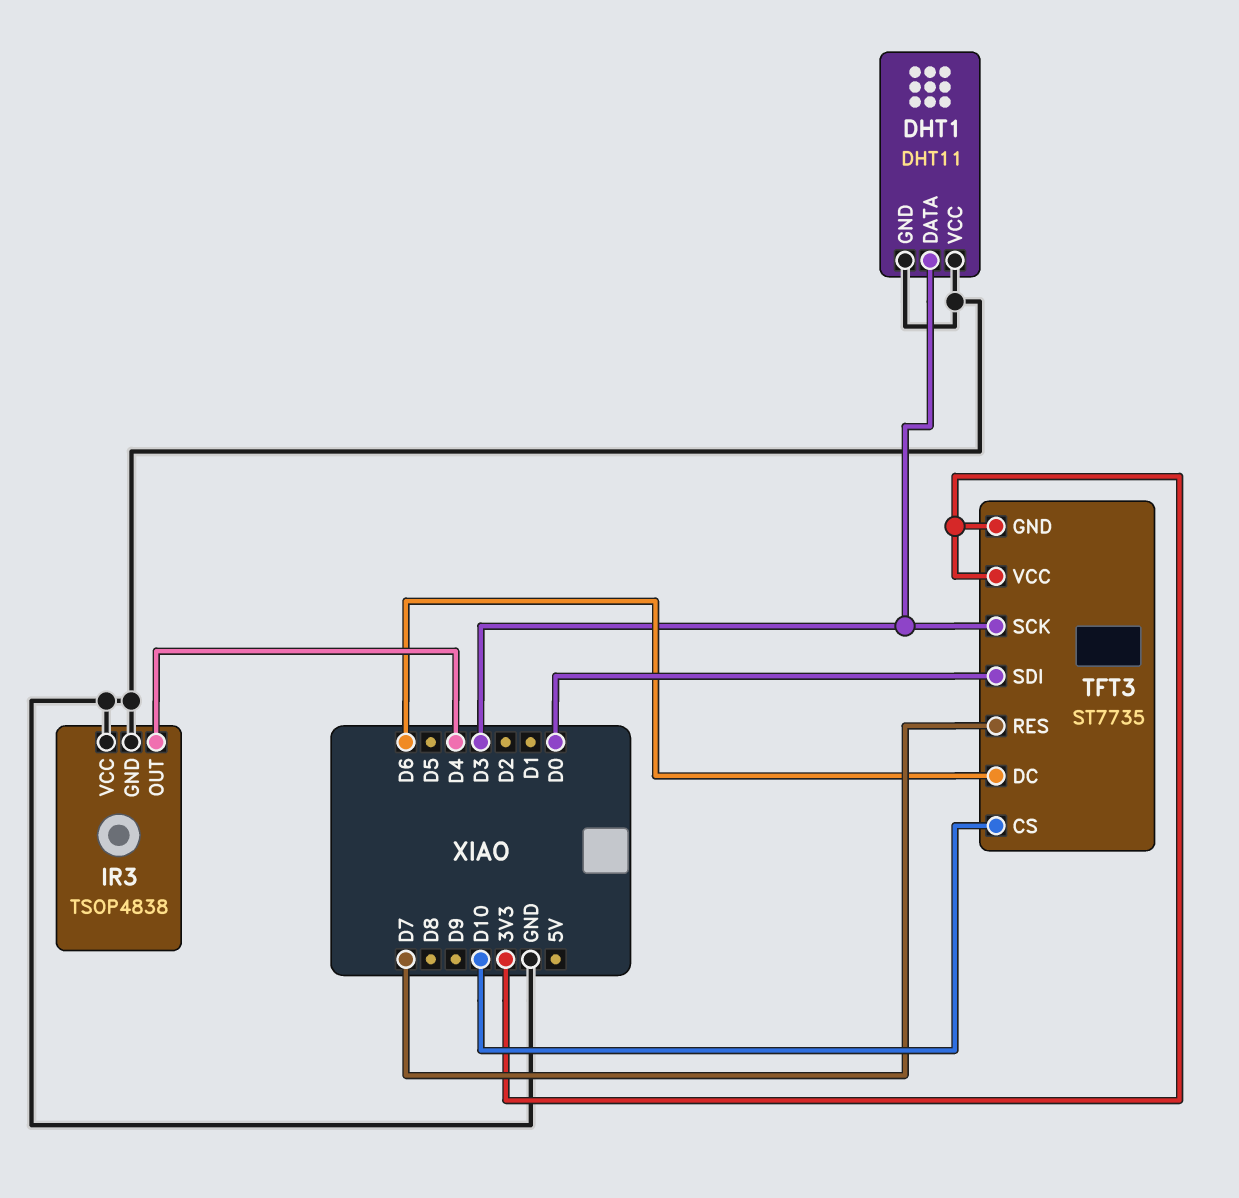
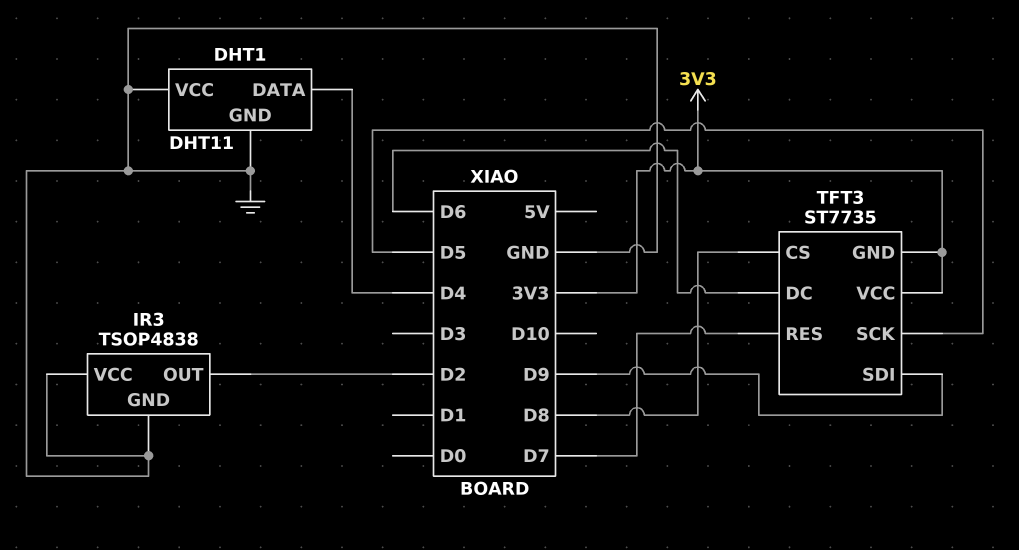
DHT1 pin DATA: D3 -> D4
IR3 pin OUT: D4 -> D2
TFT3 pin CS: D10 -> D8
TFT3 pin SCK: D3 -> D5
TFT3 pin SDI: D0 -> D9

